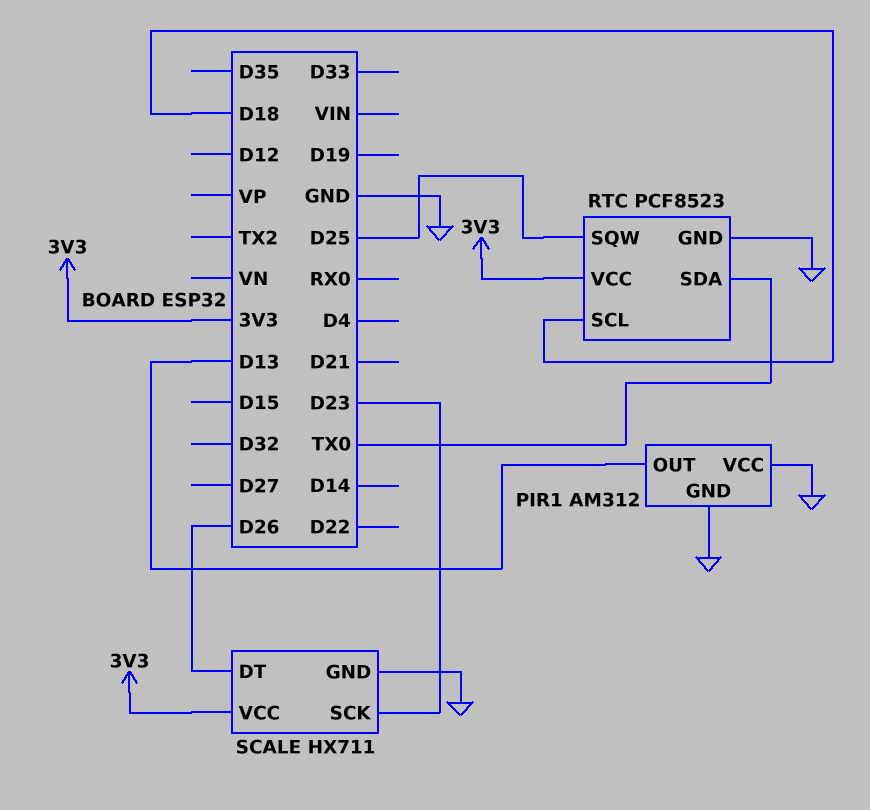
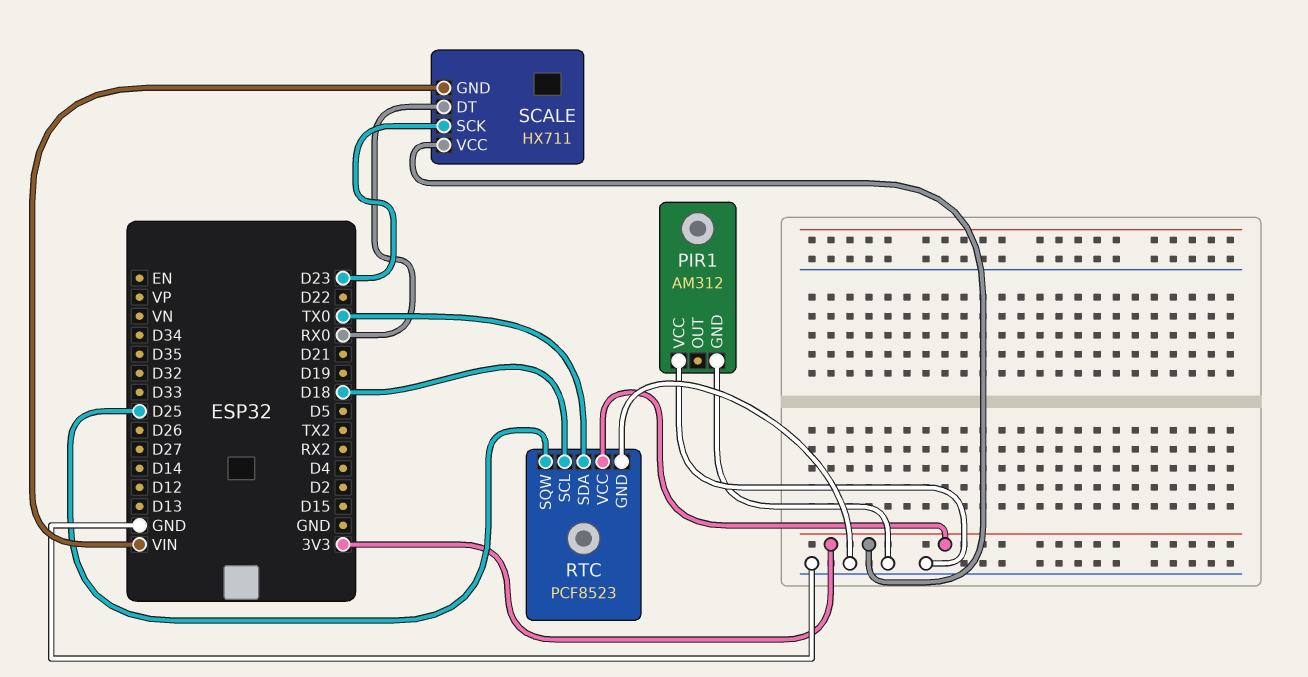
PIR1 pin OUT: D13 -> none
SCALE pin DT: D26 -> RX0
SCALE pin GND: GND -> VIN

